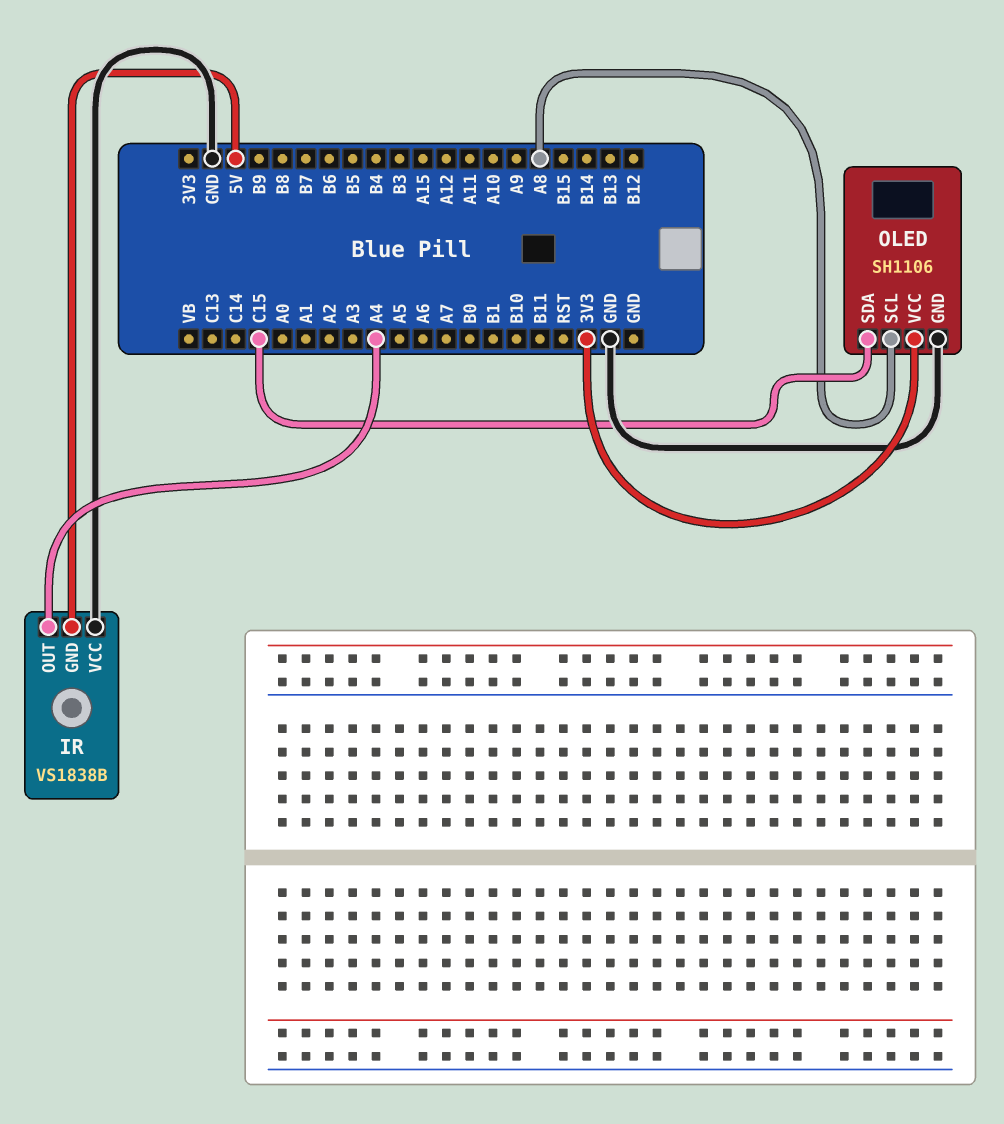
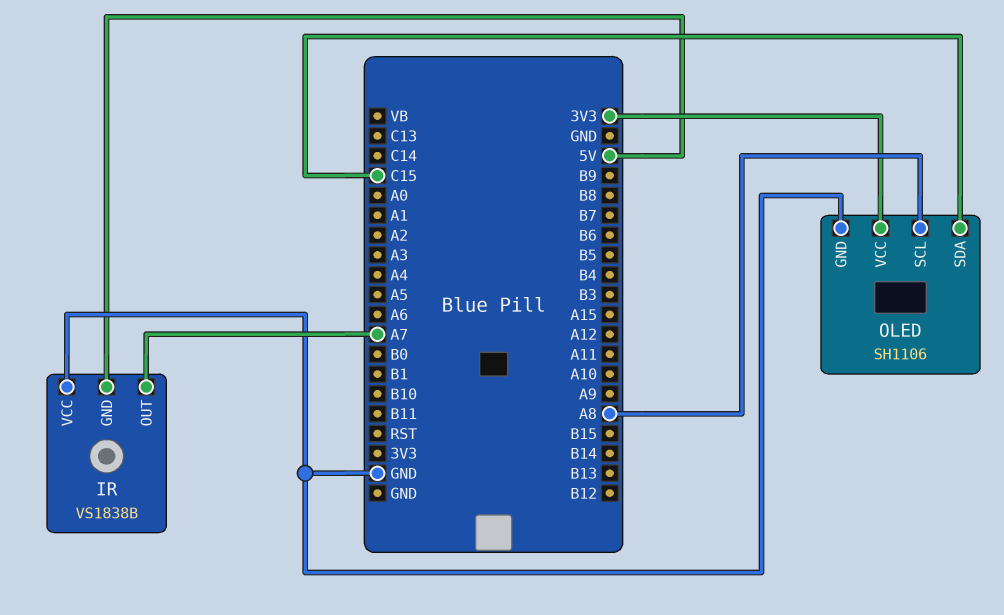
IR pin OUT: A4 -> A7

